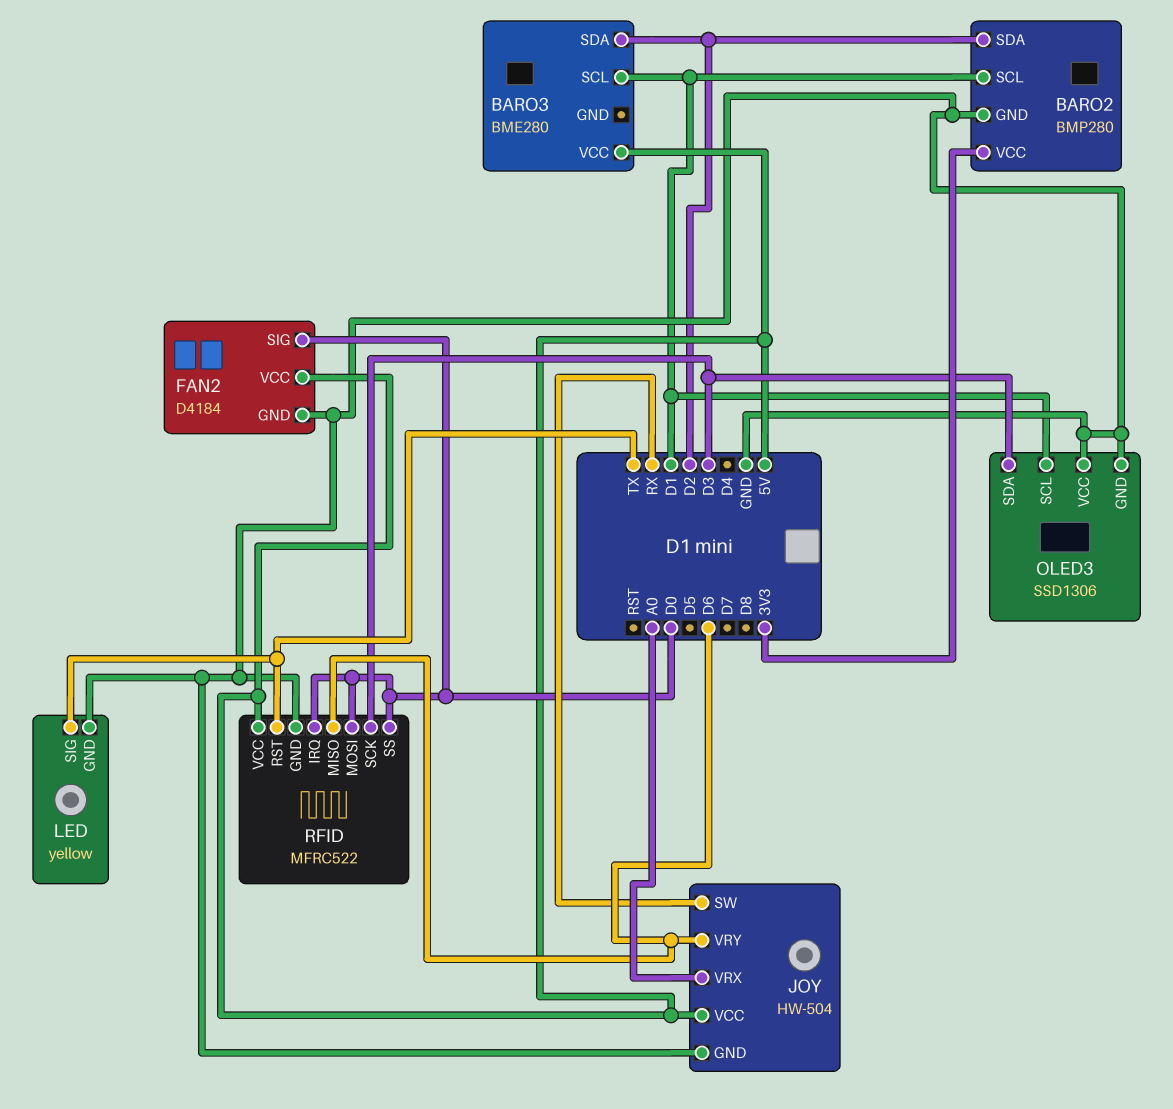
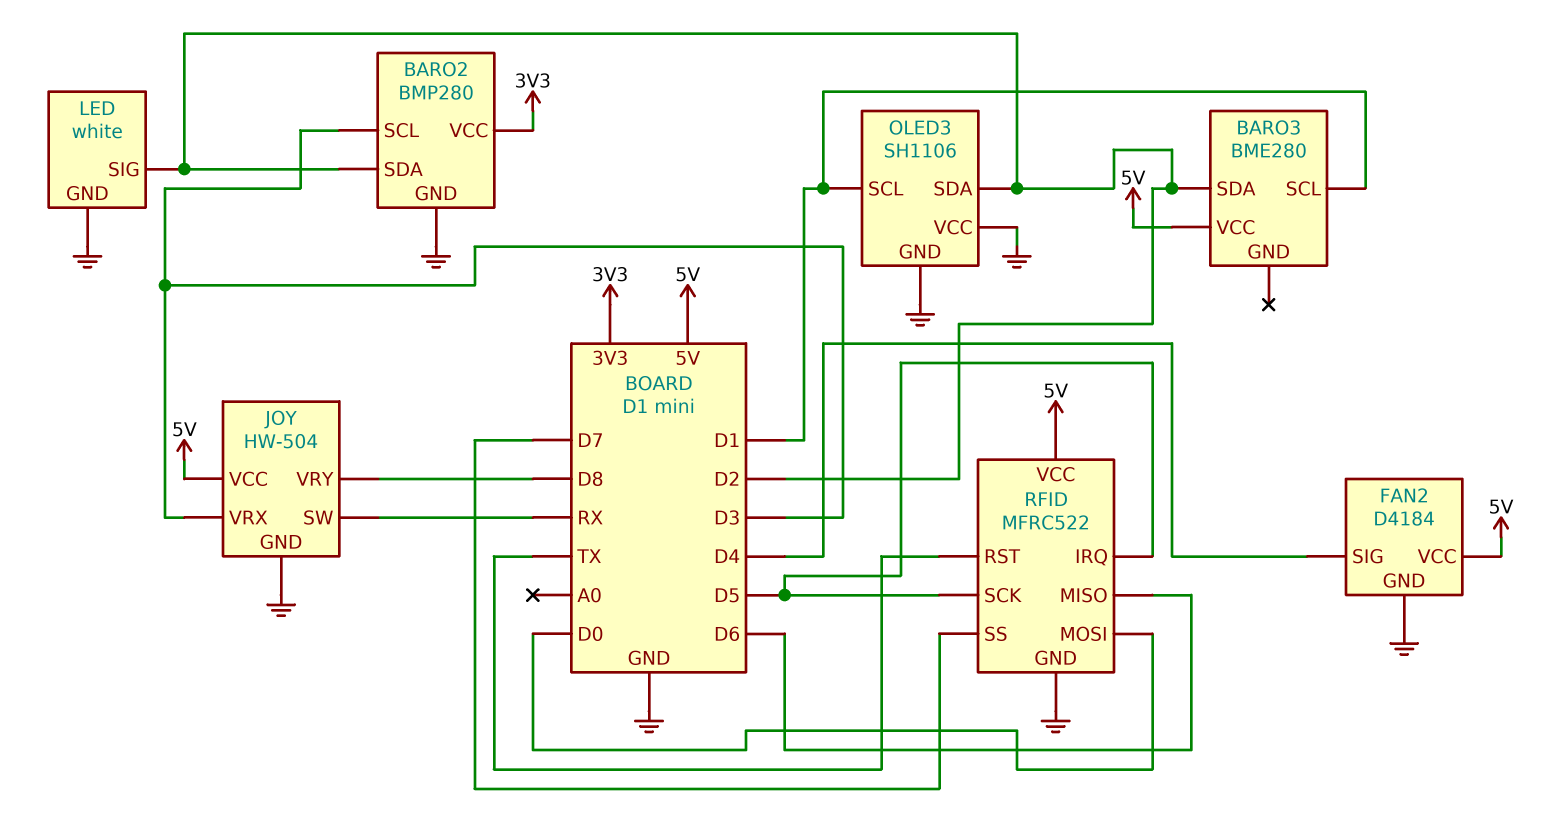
BARO2 pin SCL: D1 -> D3
FAN2 pin SIG: D0 -> D4
JOY pin VRX: A0 -> D3
JOY pin VRY: D6 -> D8
LED: yellow -> white
LED pin SIG: TX -> D2
OLED3: SSD1306 -> SH1106
OLED3 pin SDA: D3 -> D2
RFID pin IRQ: D0 -> D5
RFID pin SCK: D3 -> D5
RFID pin SS: D0 -> D7

